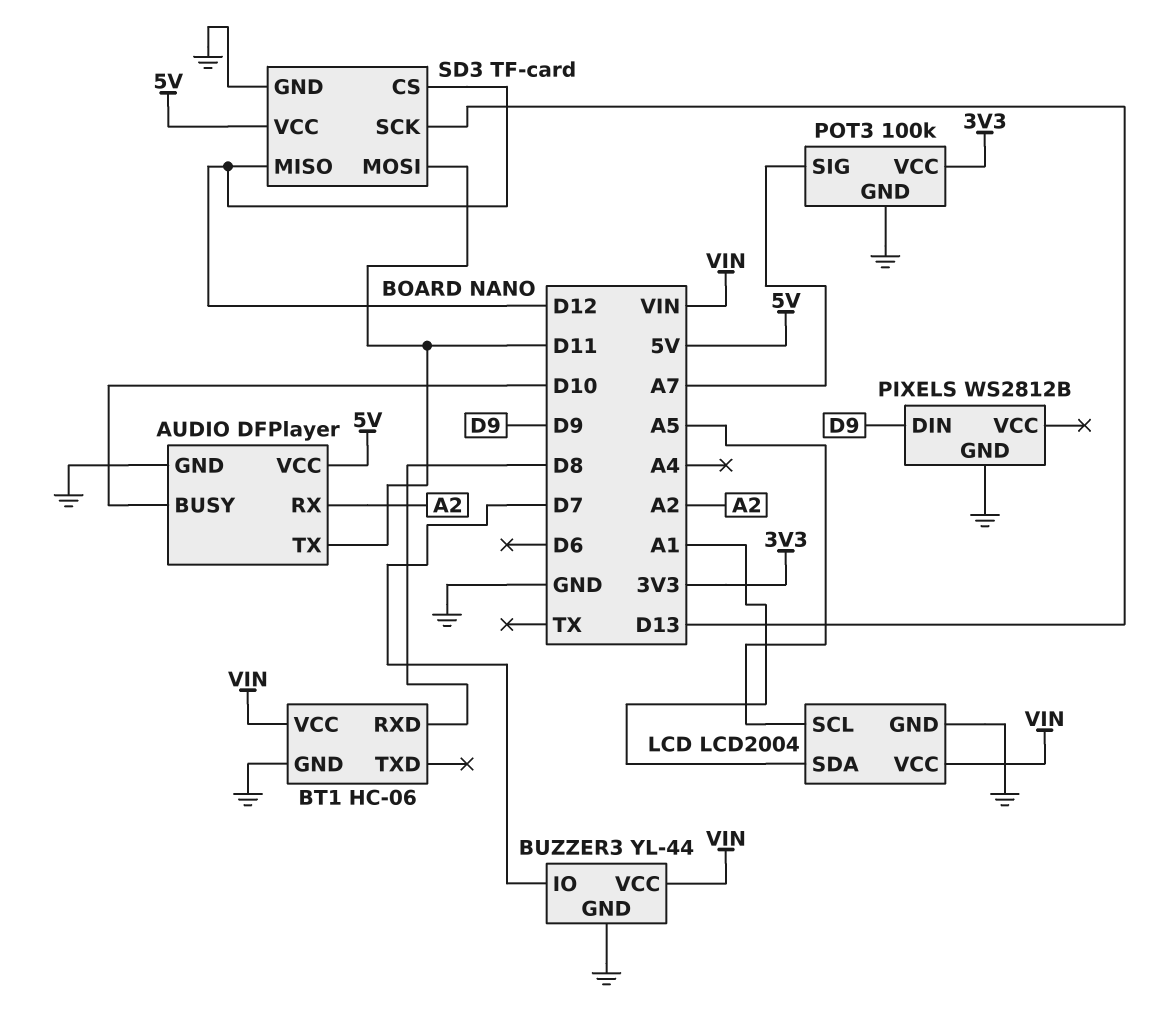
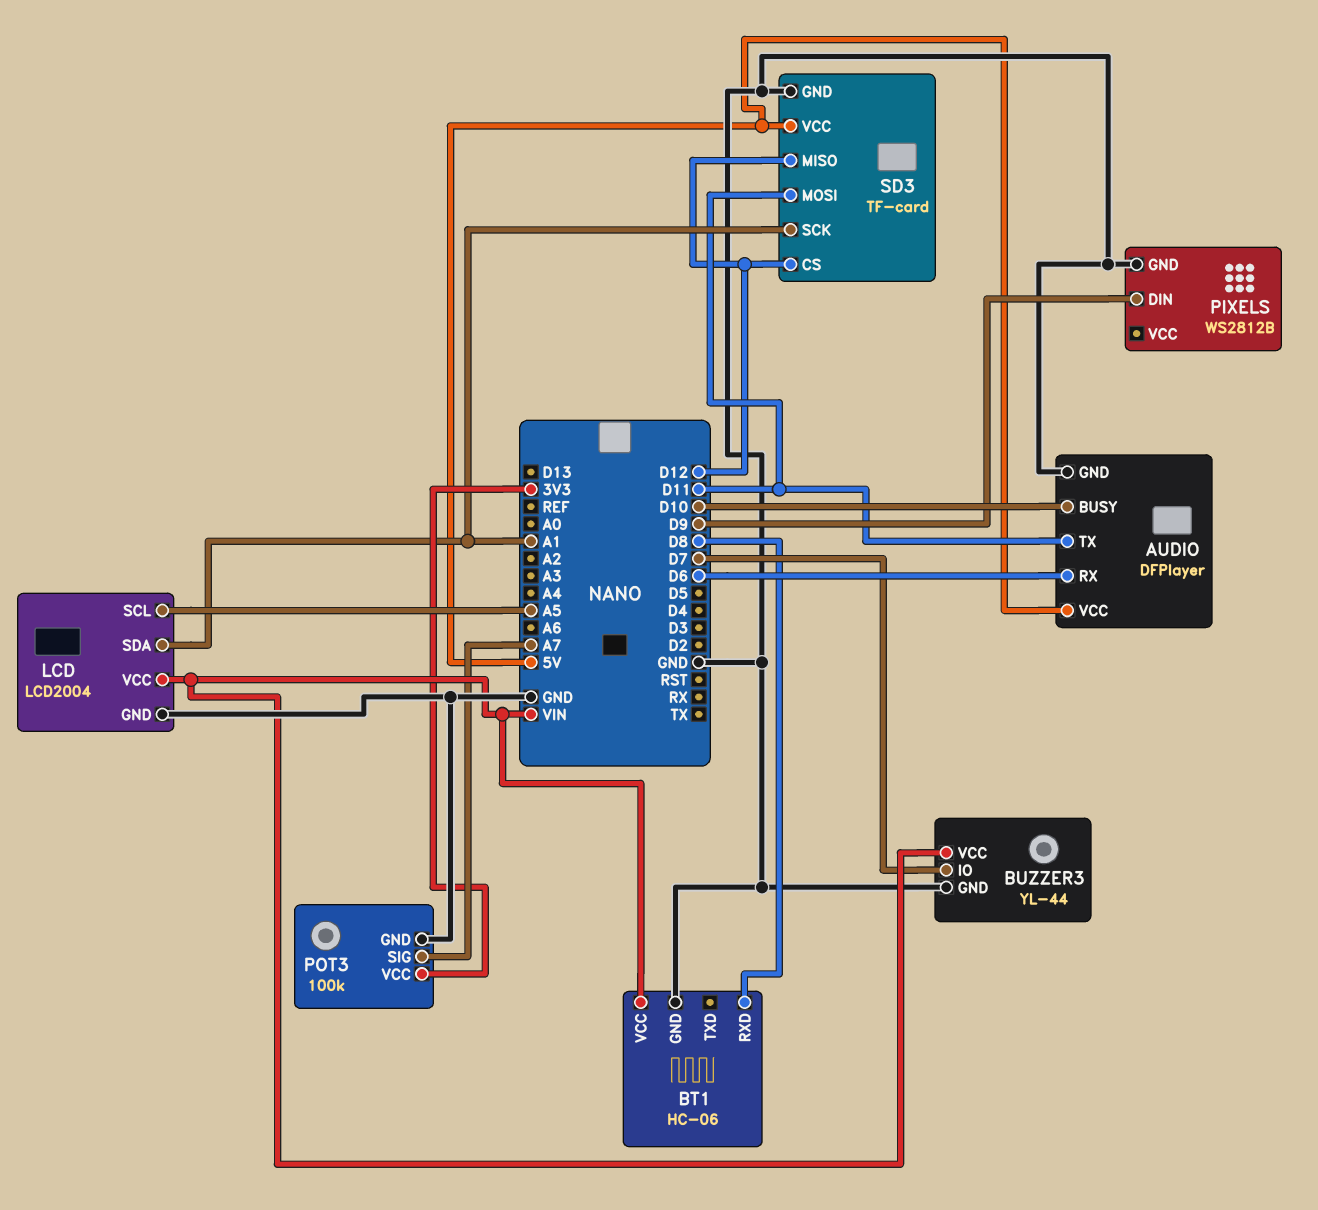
AUDIO pin RX: A2 -> D6
SD3 pin SCK: D13 -> A1

